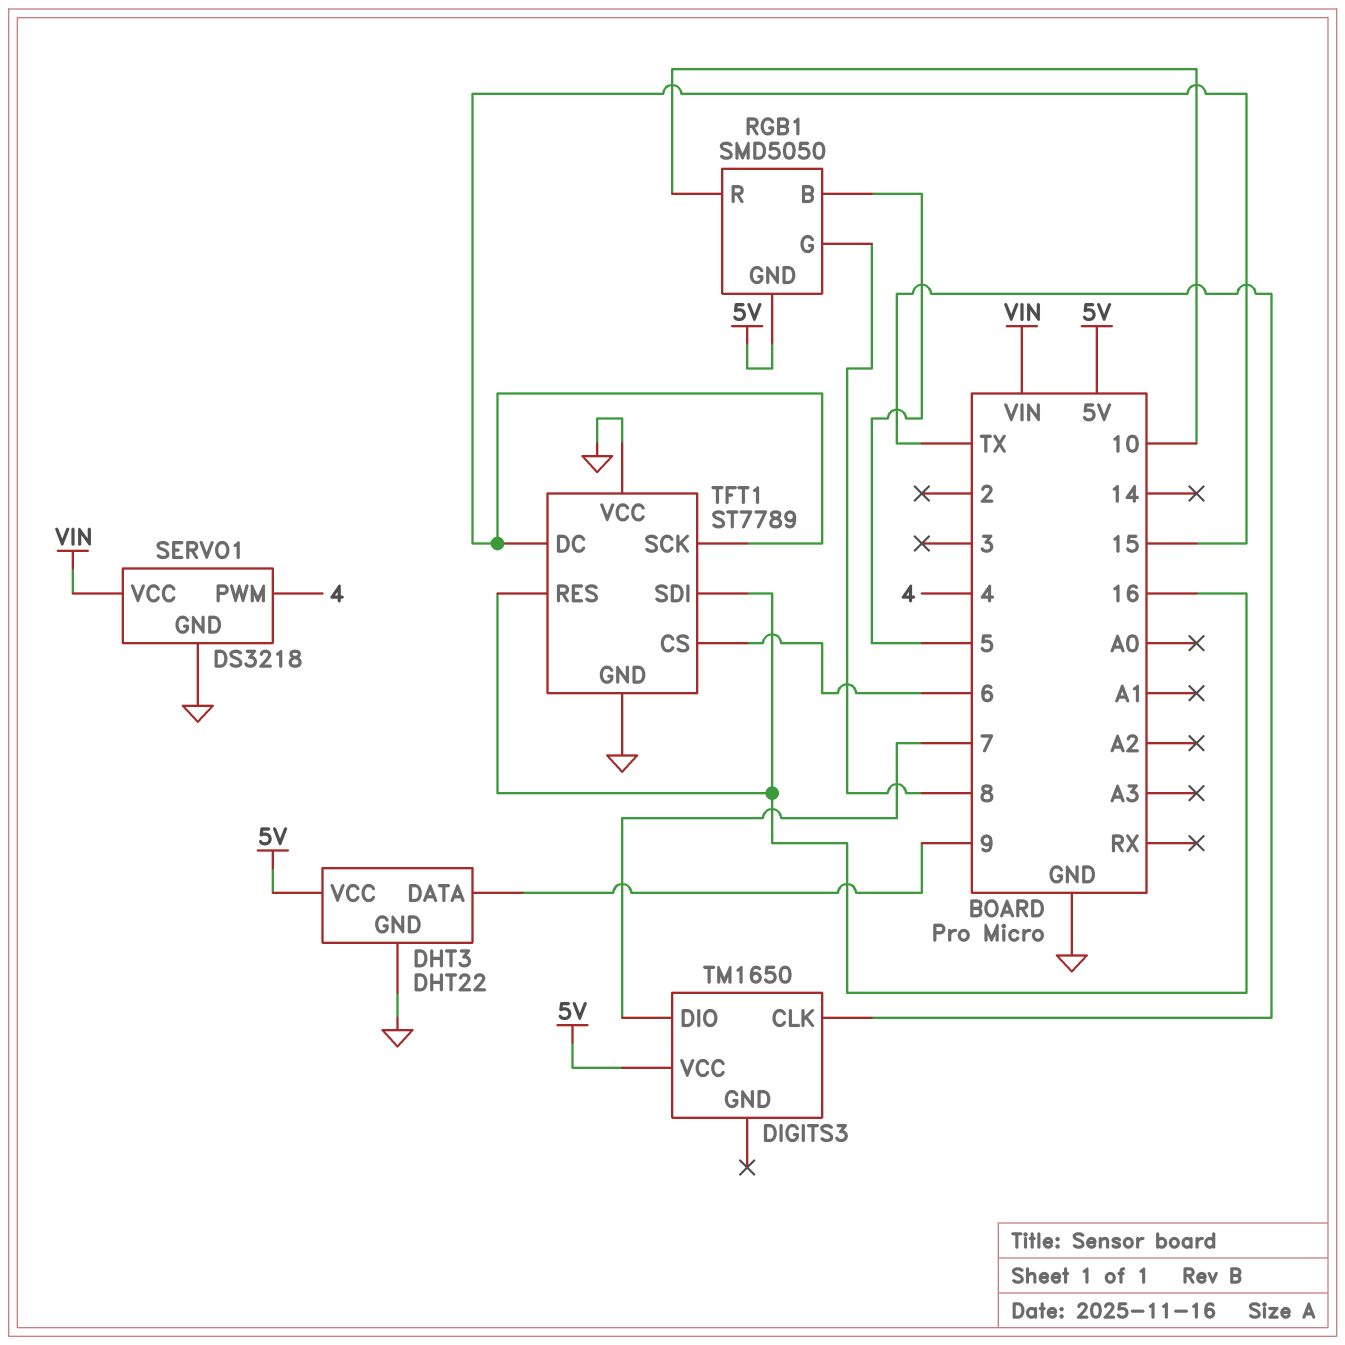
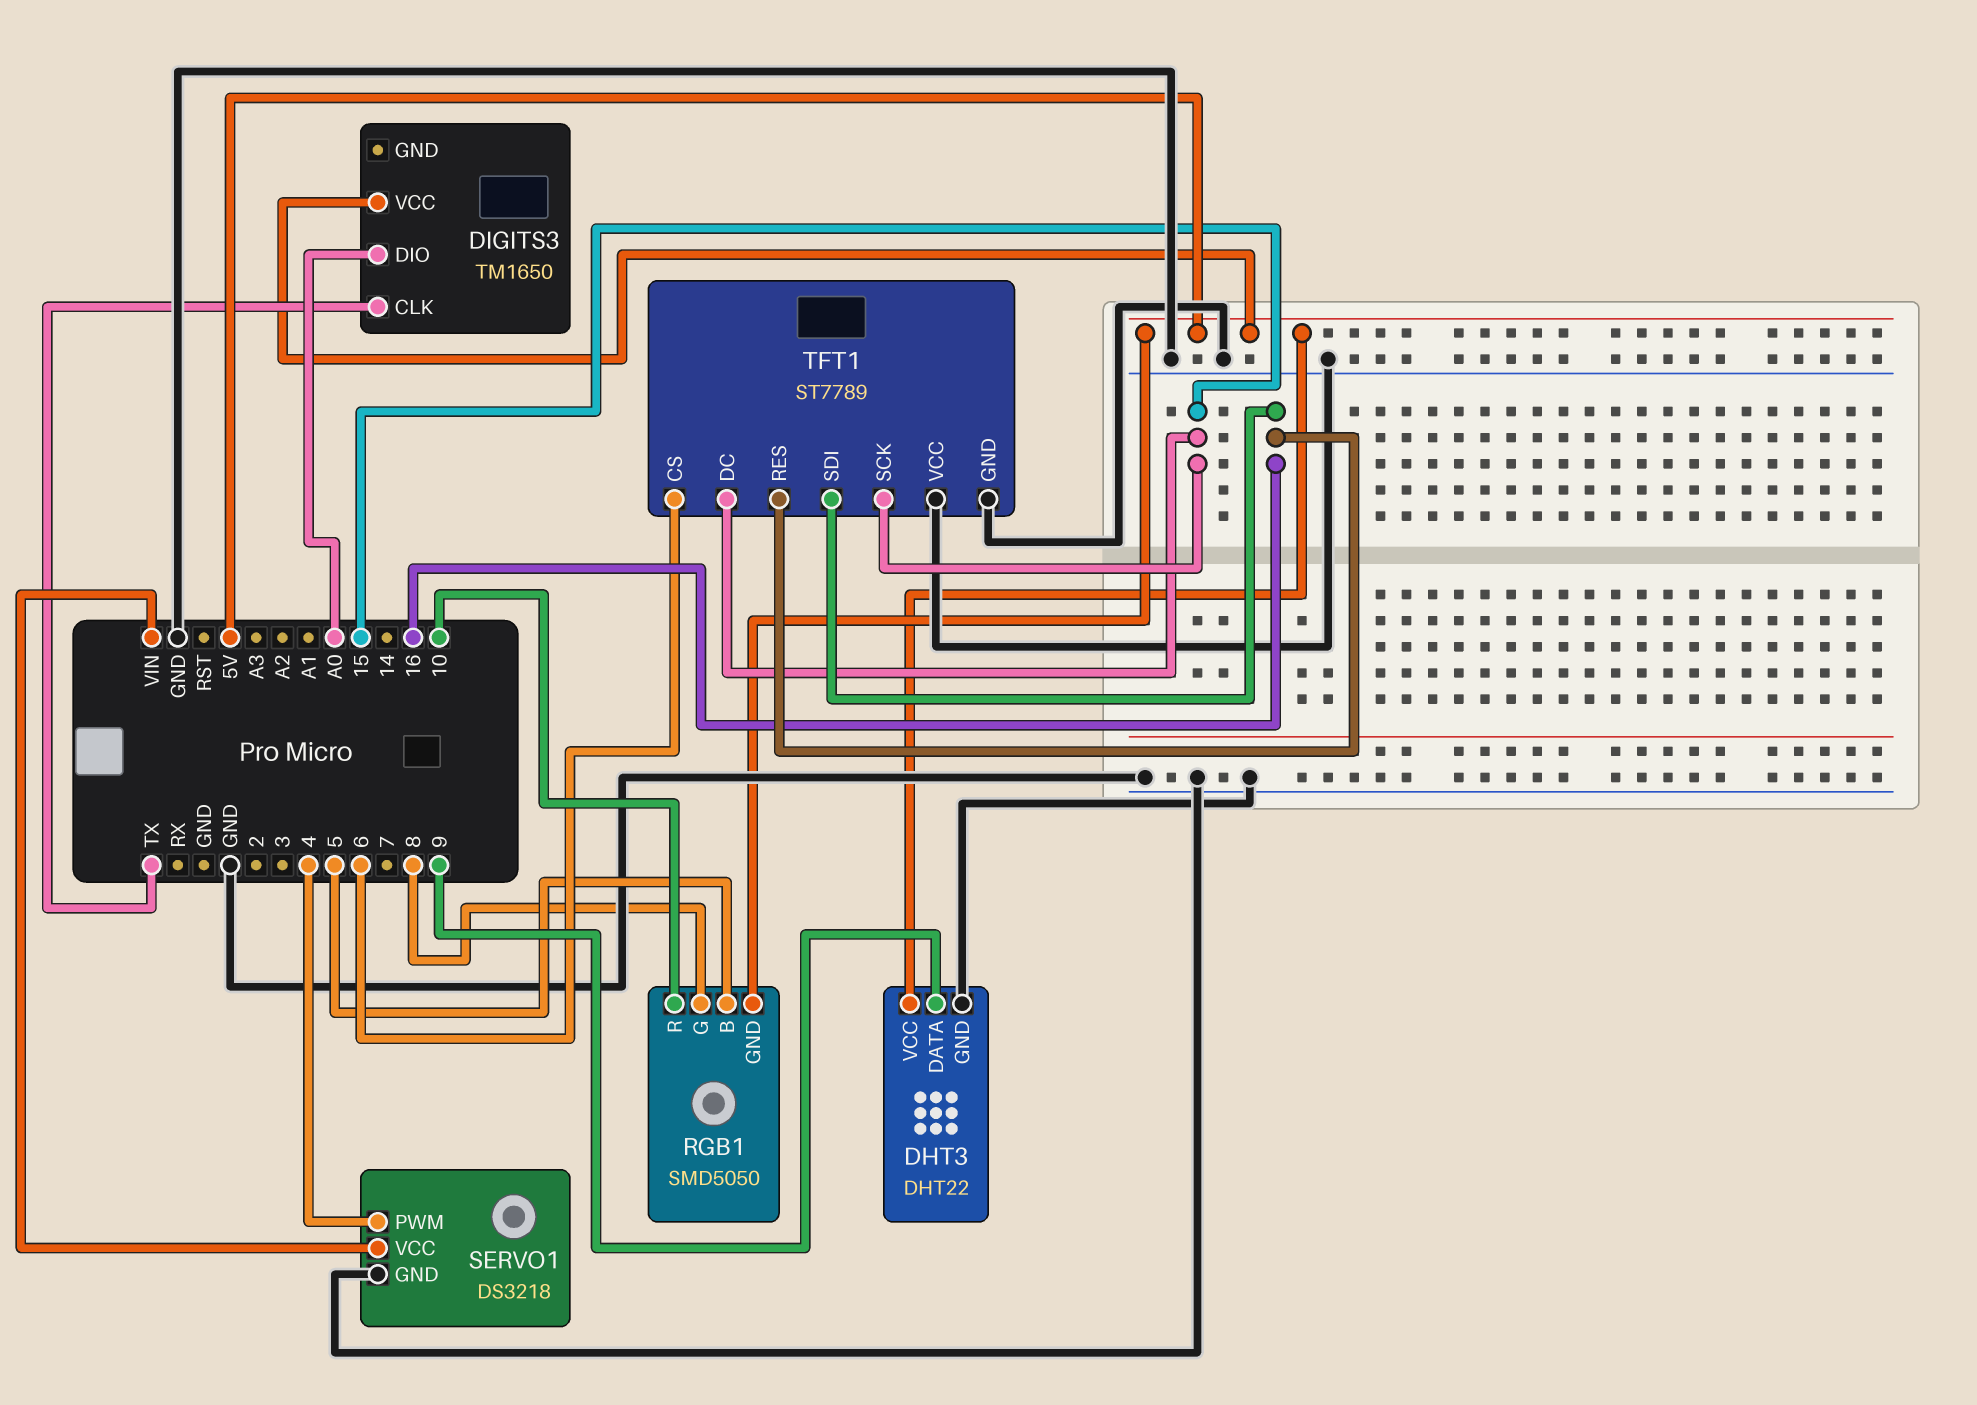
DIGITS3 pin DIO: 7 -> A0

